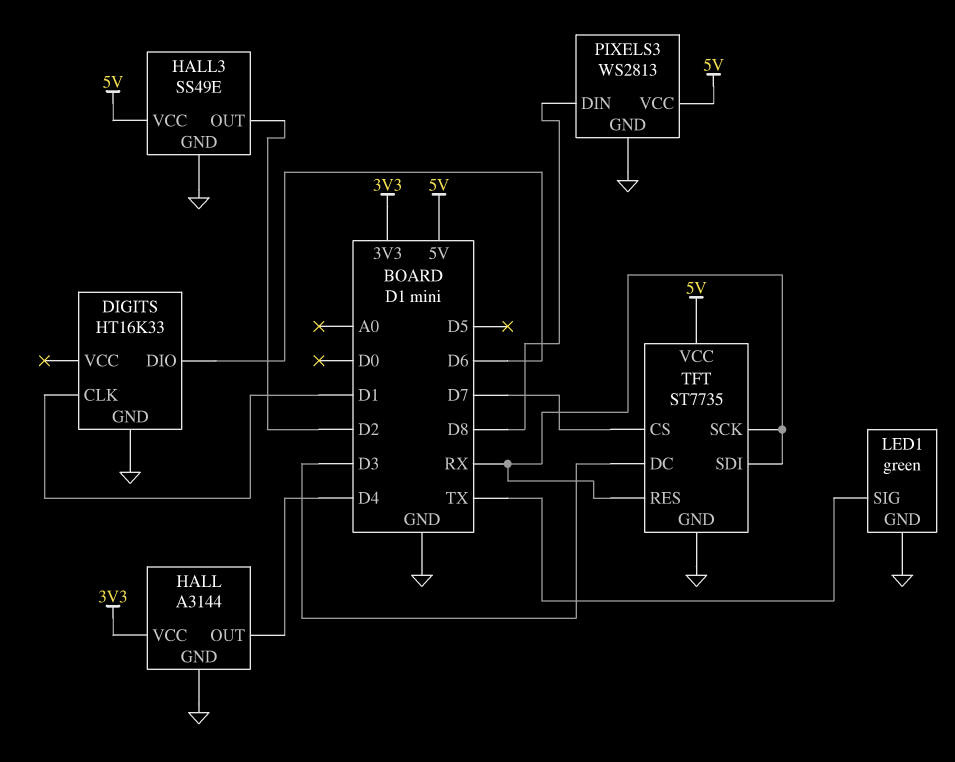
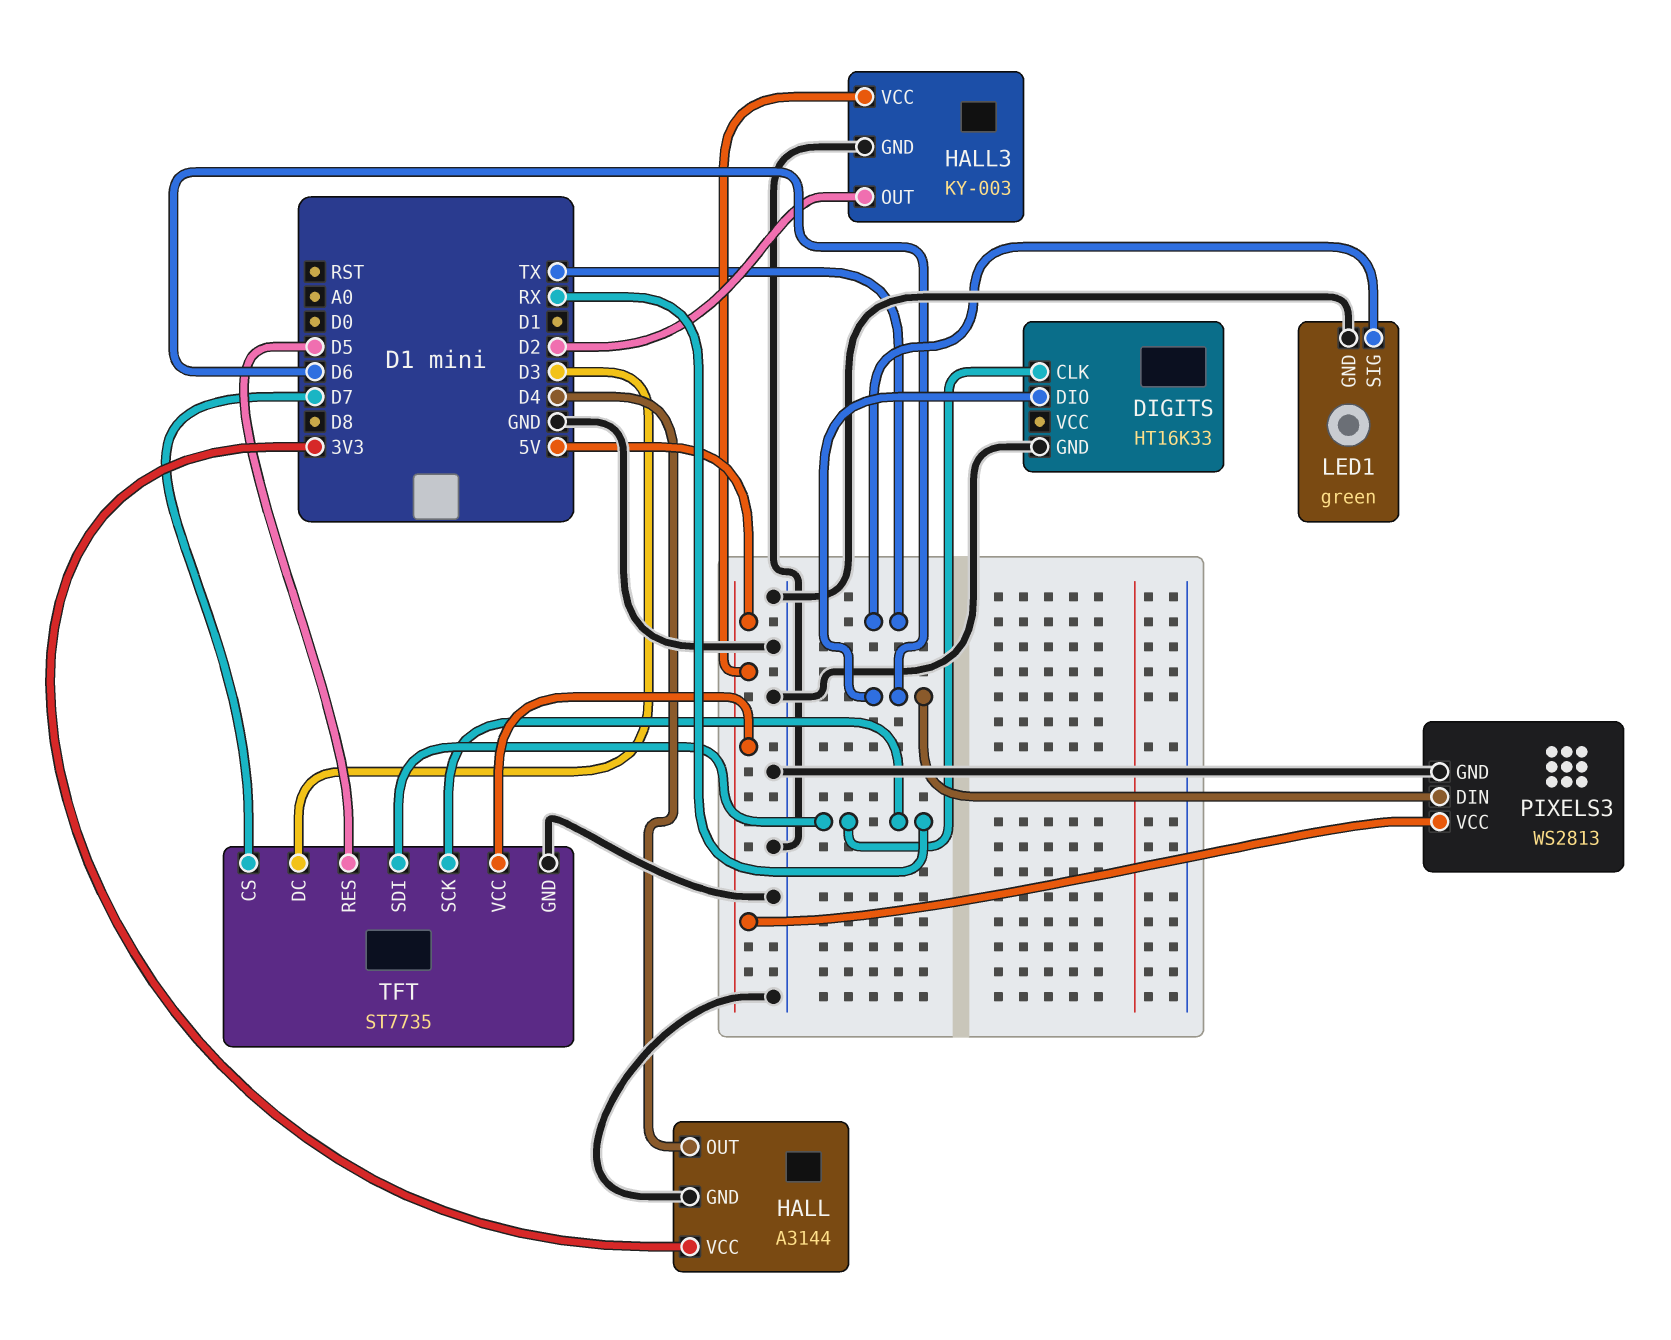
DIGITS pin CLK: D1 -> RX
HALL3: SS49E -> KY-003
PIXELS3 pin DIN: D8 -> D6
TFT pin RES: RX -> D5

